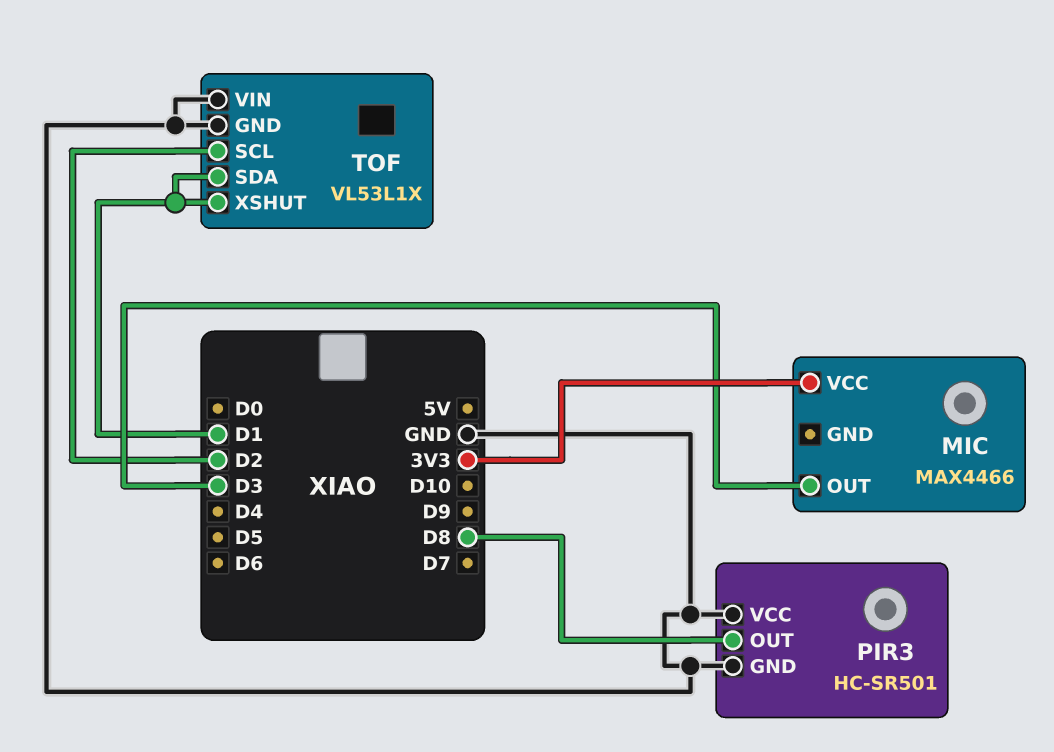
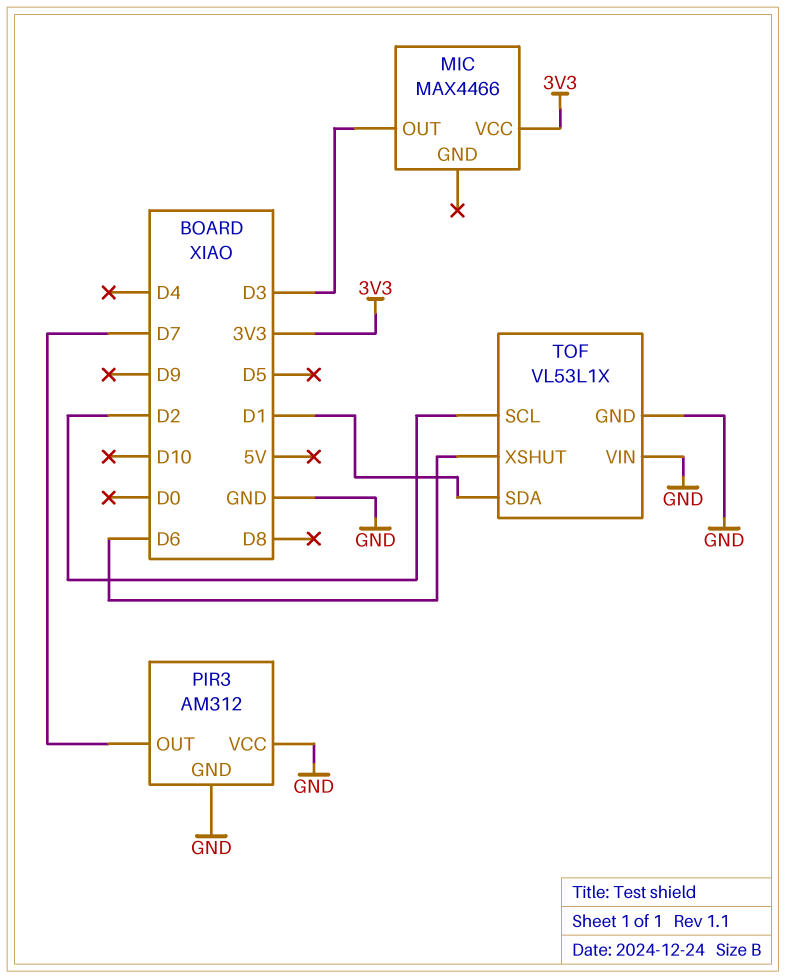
PIR3: HC-SR501 -> AM312
PIR3 pin OUT: D8 -> D7
TOF pin XSHUT: D1 -> D6

